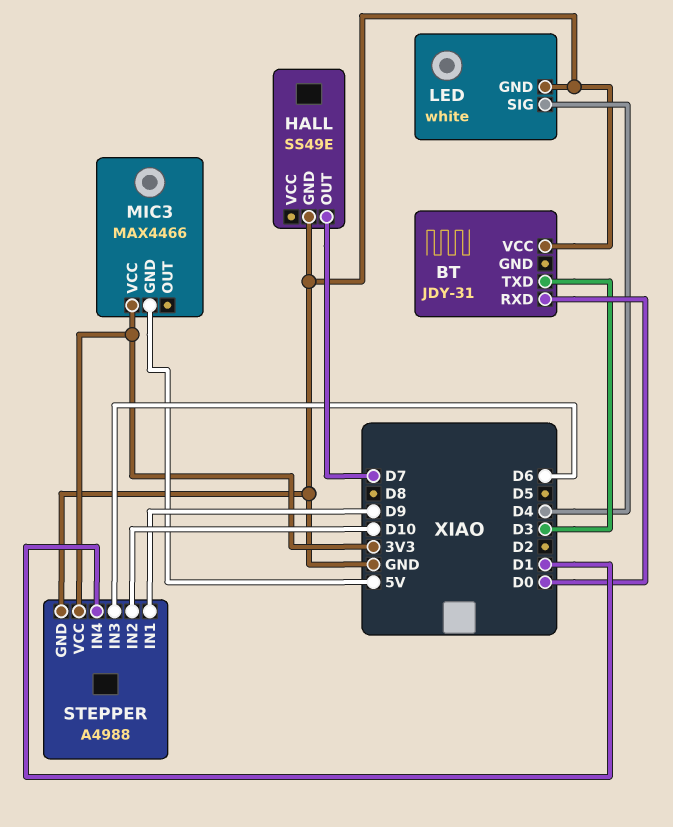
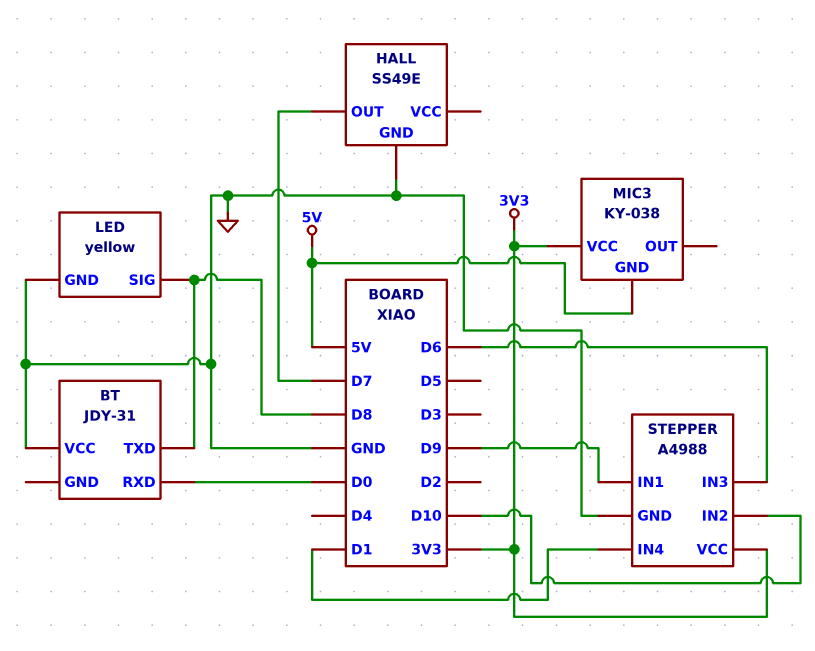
BT pin TXD: D3 -> D8
LED: white -> yellow
LED pin SIG: D4 -> D8
MIC3: MAX4466 -> KY-038

